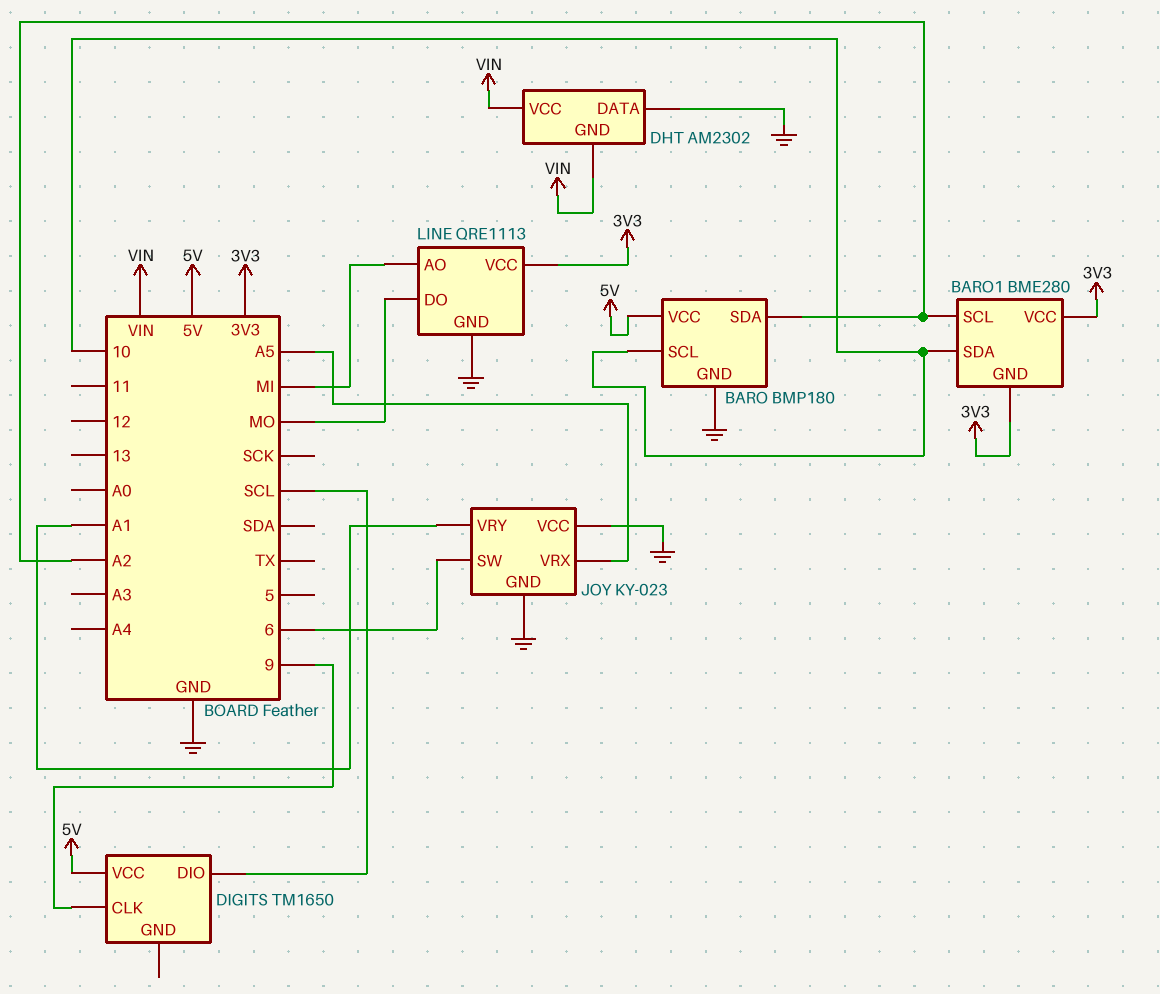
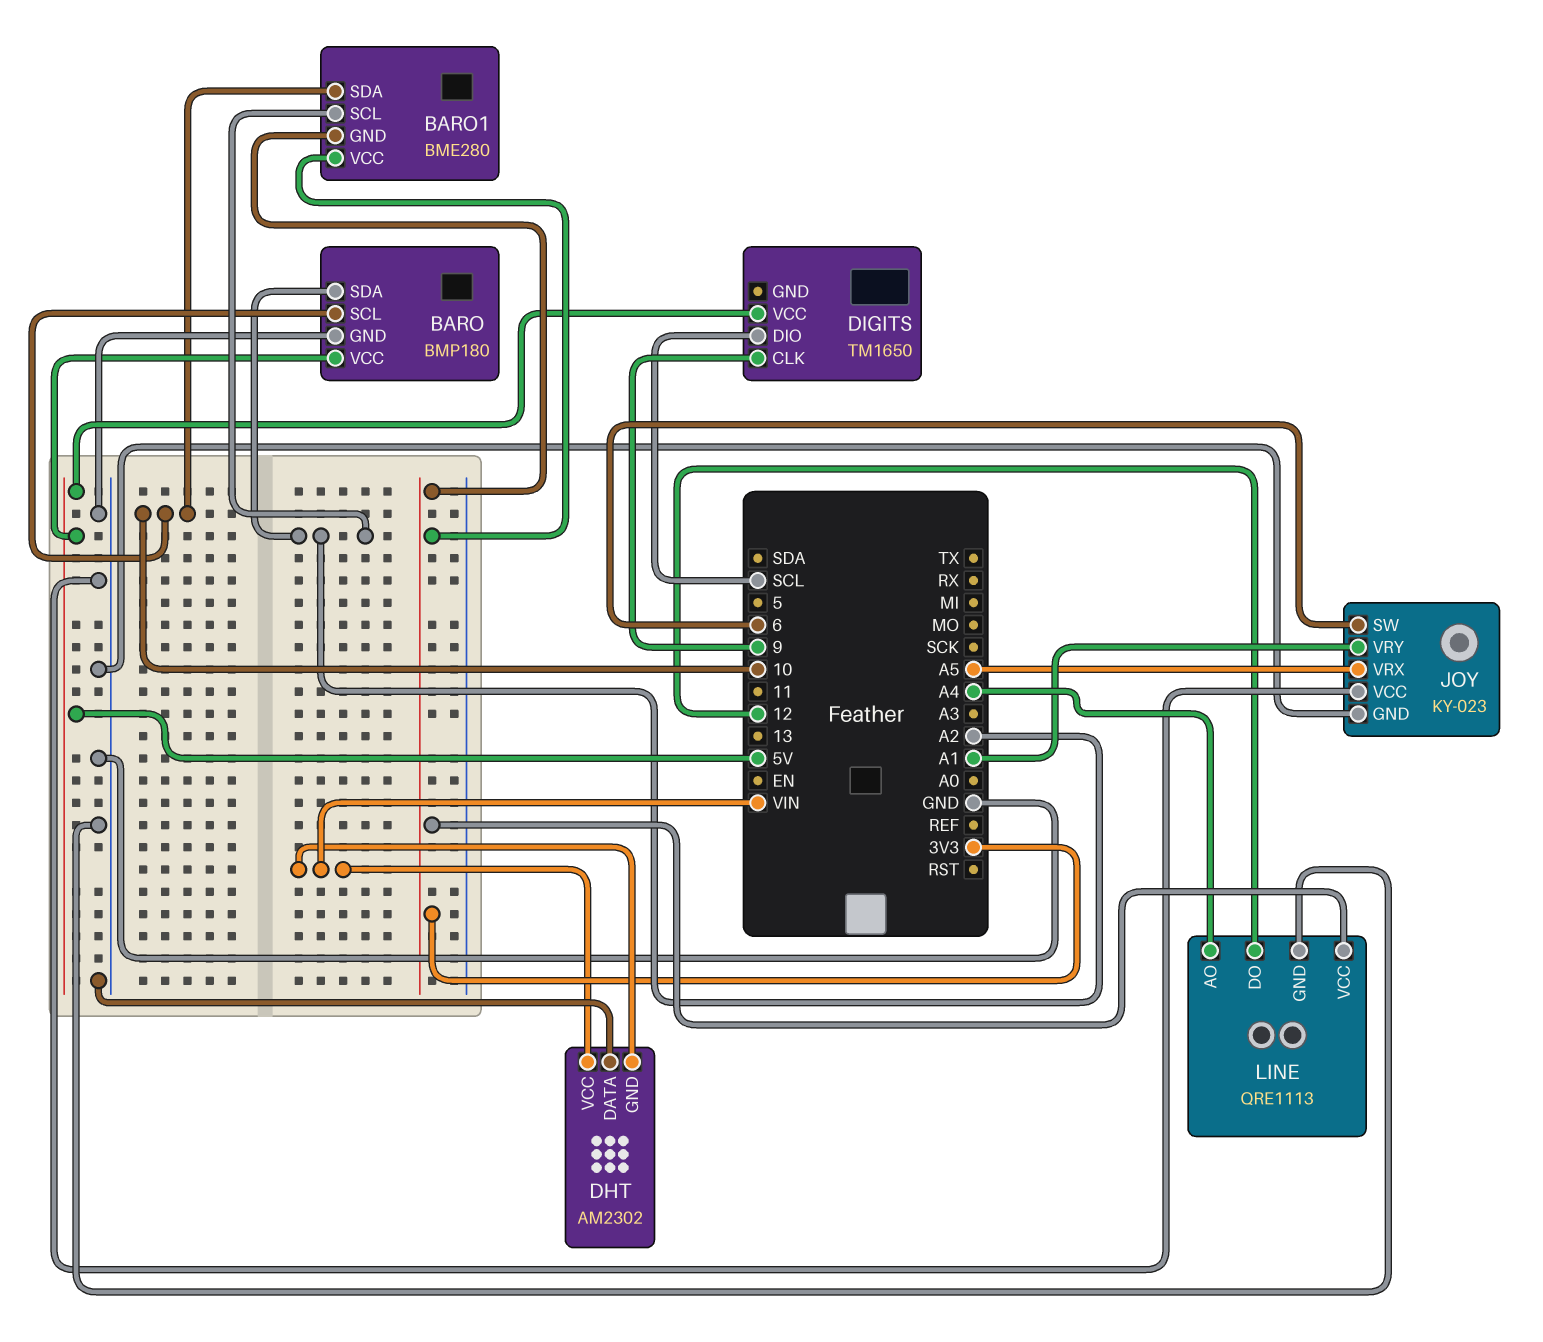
LINE pin AO: MI -> A4
LINE pin DO: MO -> 12

